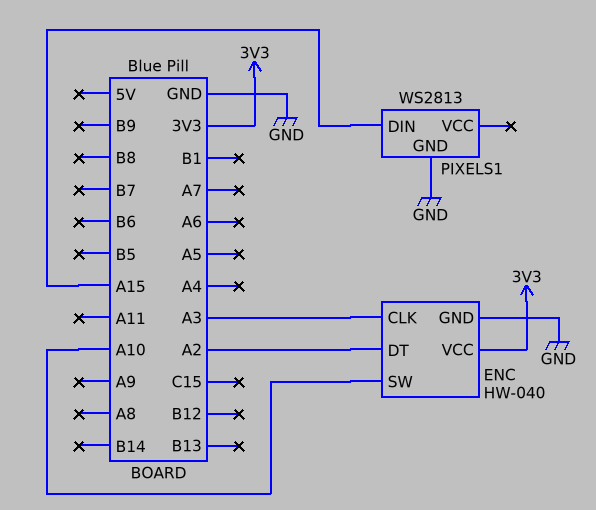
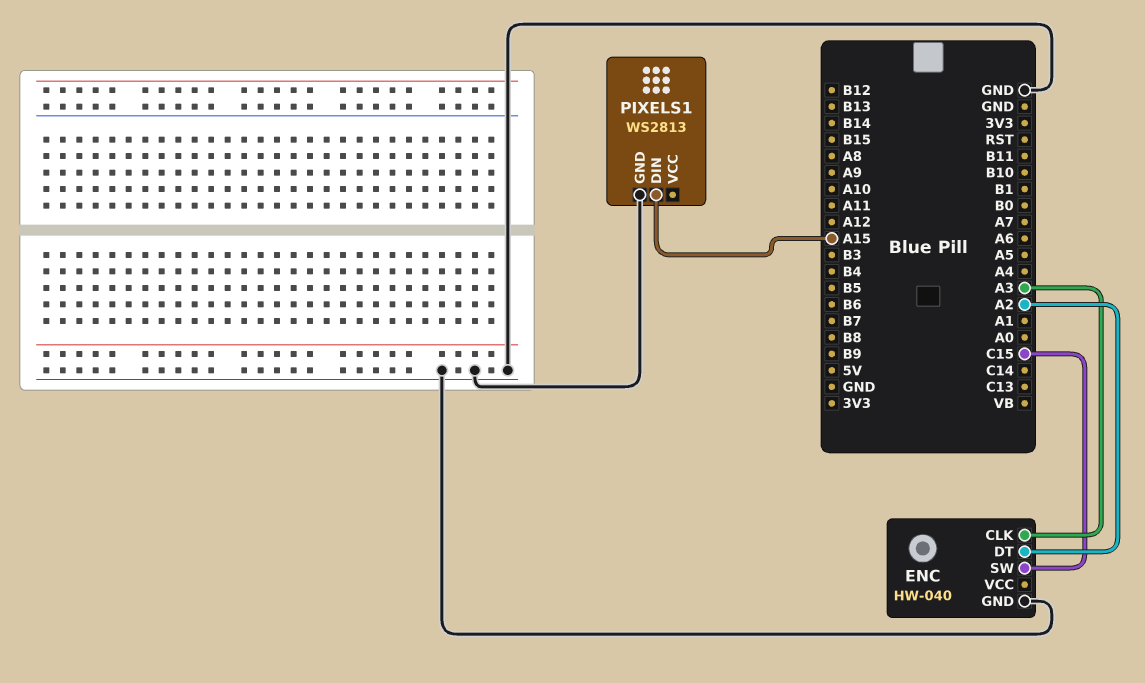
ENC pin SW: A10 -> C15
ENC pin VCC: 3V3 -> none

